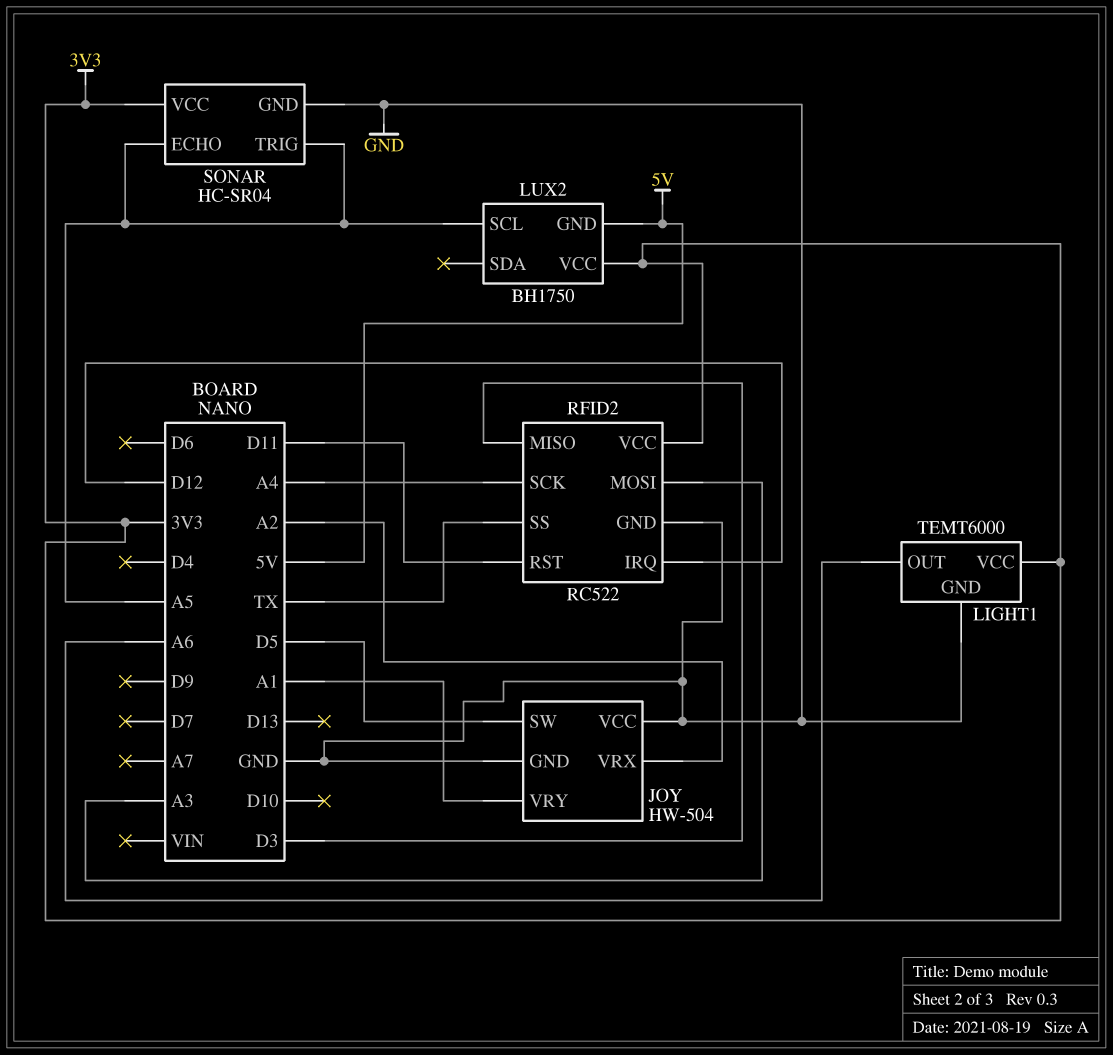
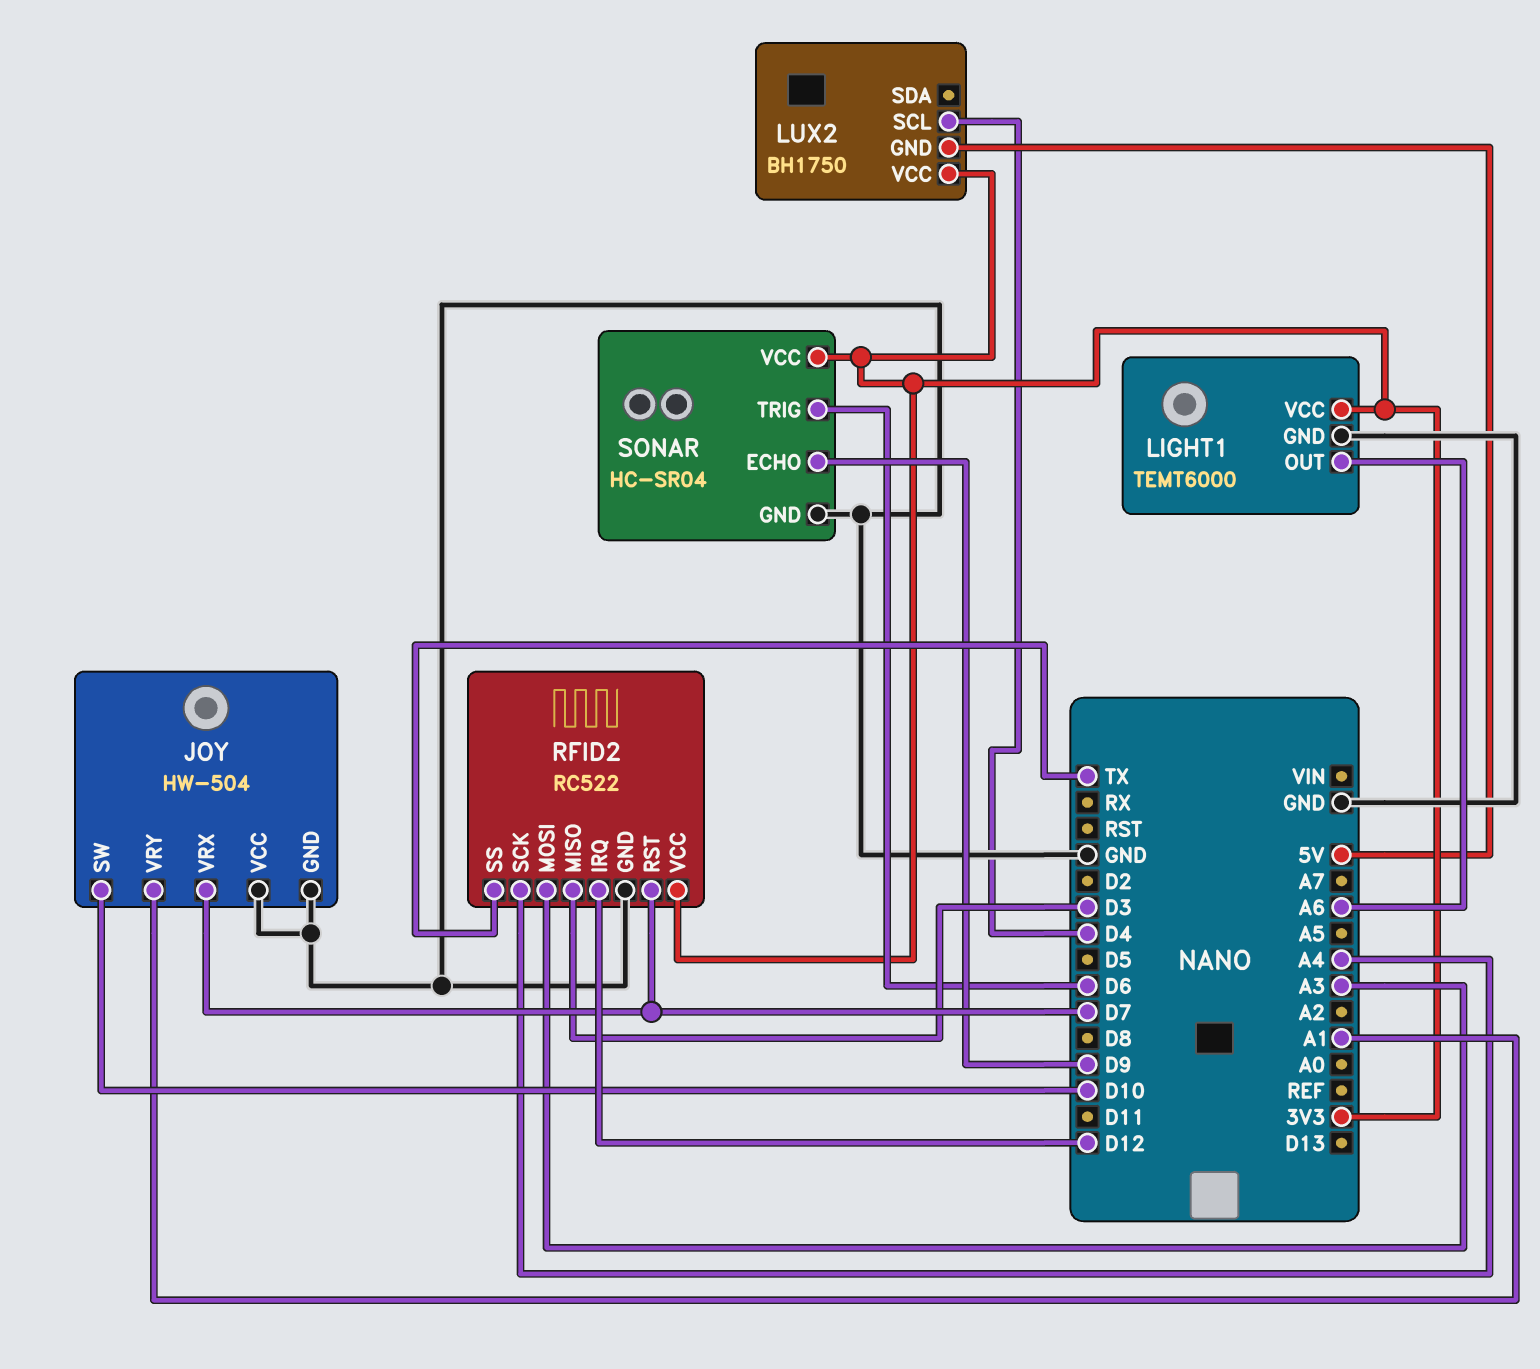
JOY pin SW: D5 -> D10
JOY pin VRX: A2 -> D7
LUX2 pin SCL: A5 -> D4
RFID2 pin RST: D11 -> D7
SONAR pin ECHO: A5 -> D9
SONAR pin TRIG: A5 -> D6

